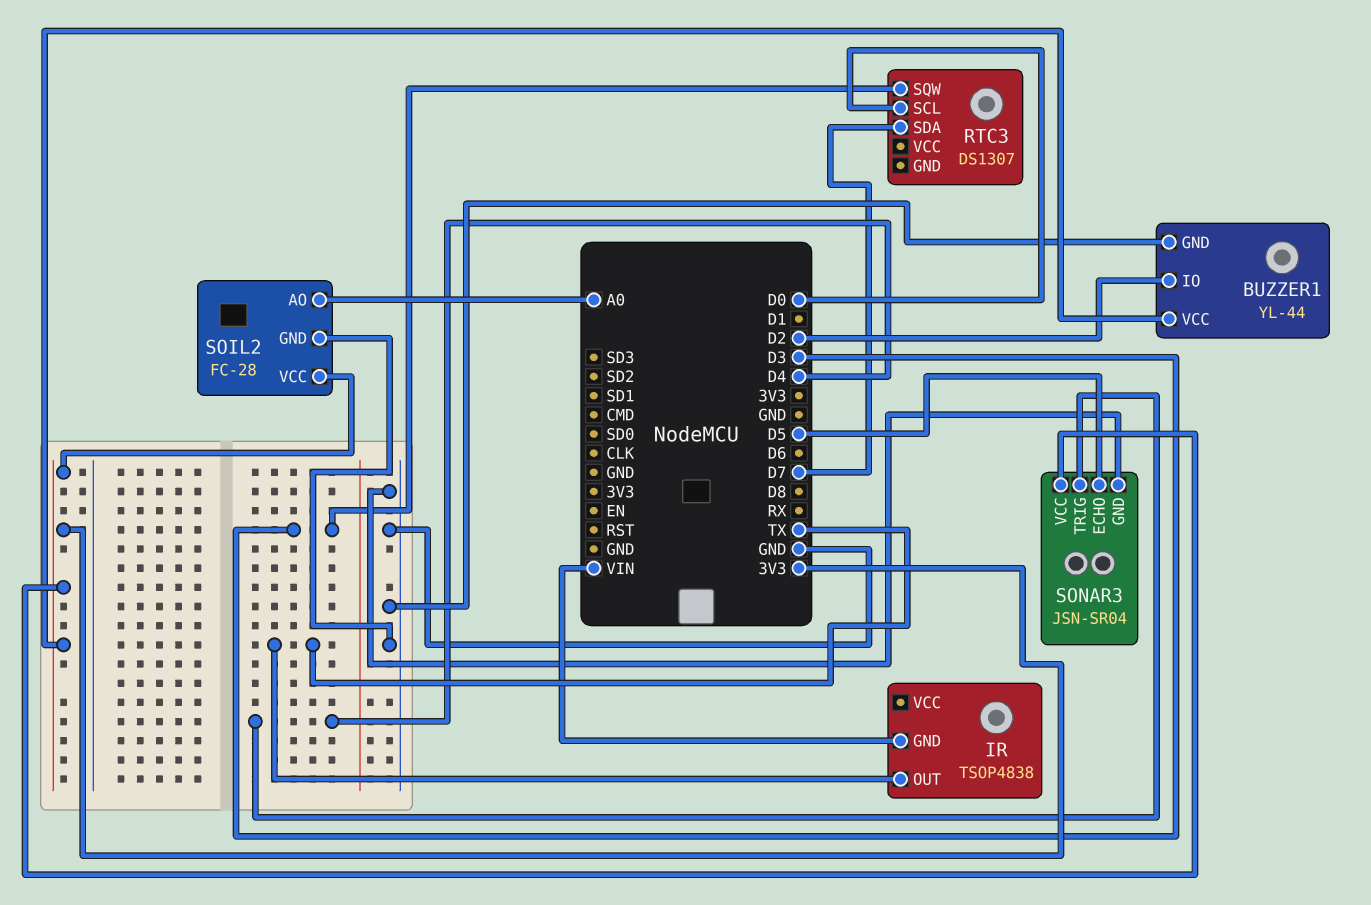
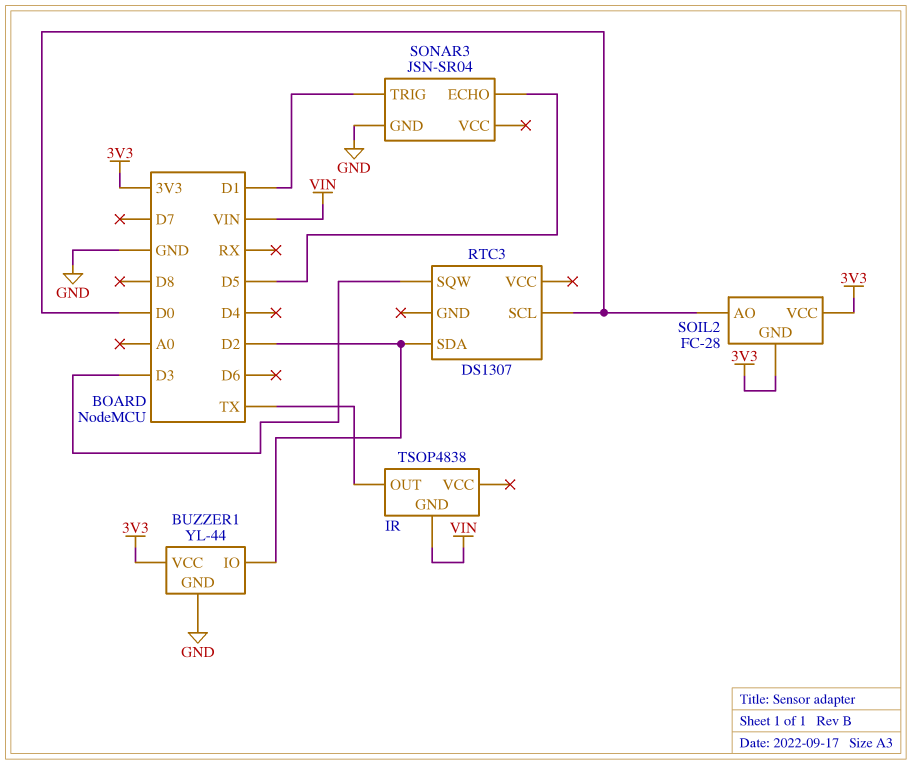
RTC3 pin SDA: D7 -> D2
SOIL2 pin AO: A0 -> D0
SOIL2 pin GND: GND -> 3V3
SONAR3 pin TRIG: D4 -> D1
SONAR3 pin VCC: 3V3 -> none

